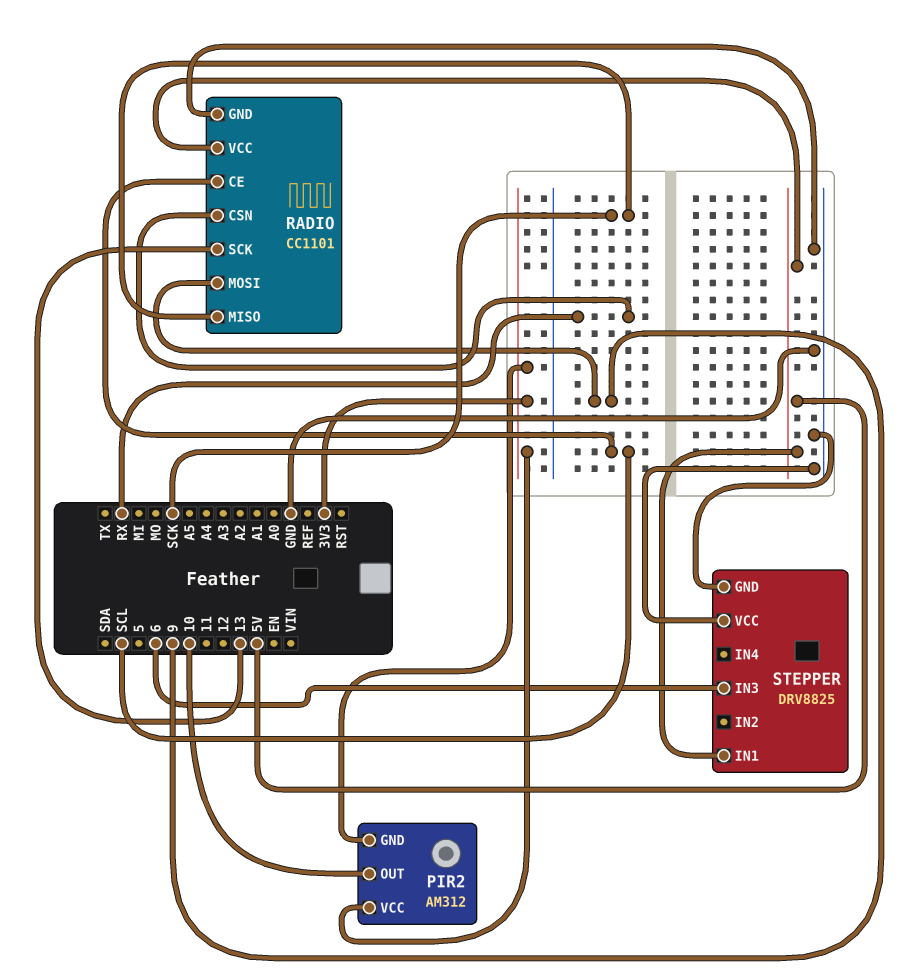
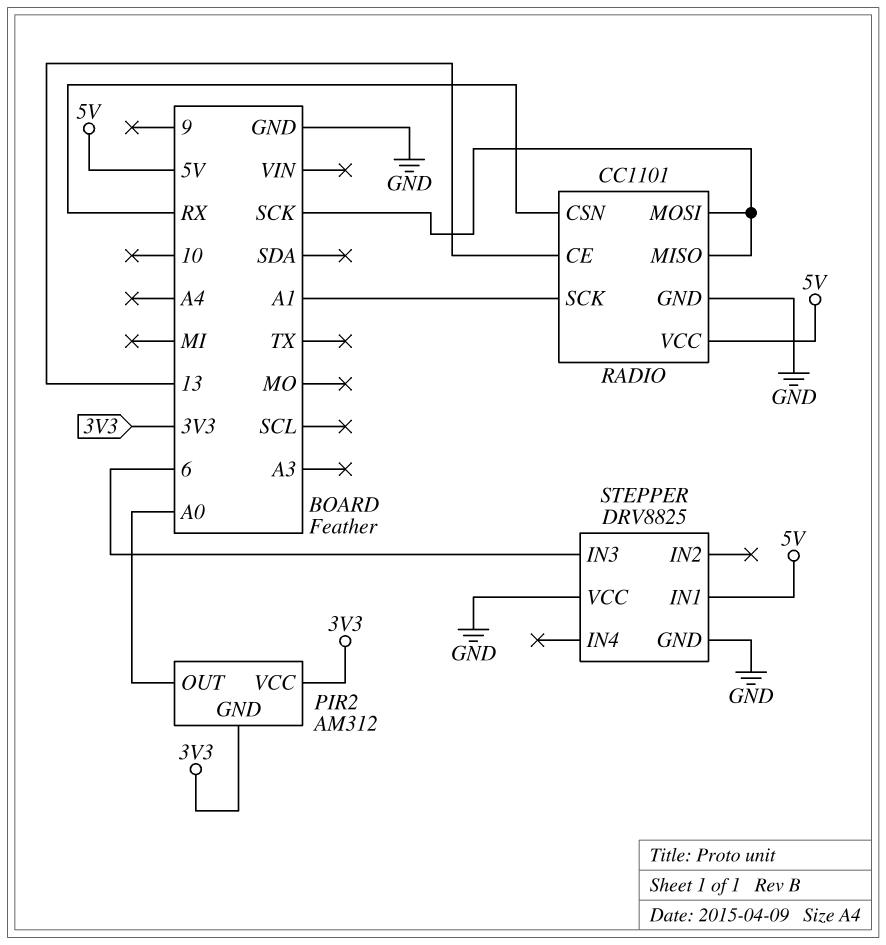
PIR2 pin OUT: 10 -> A0
RADIO pin CE: SCL -> 13
RADIO pin MOSI: 9 -> SCK
RADIO pin SCK: 13 -> A1

